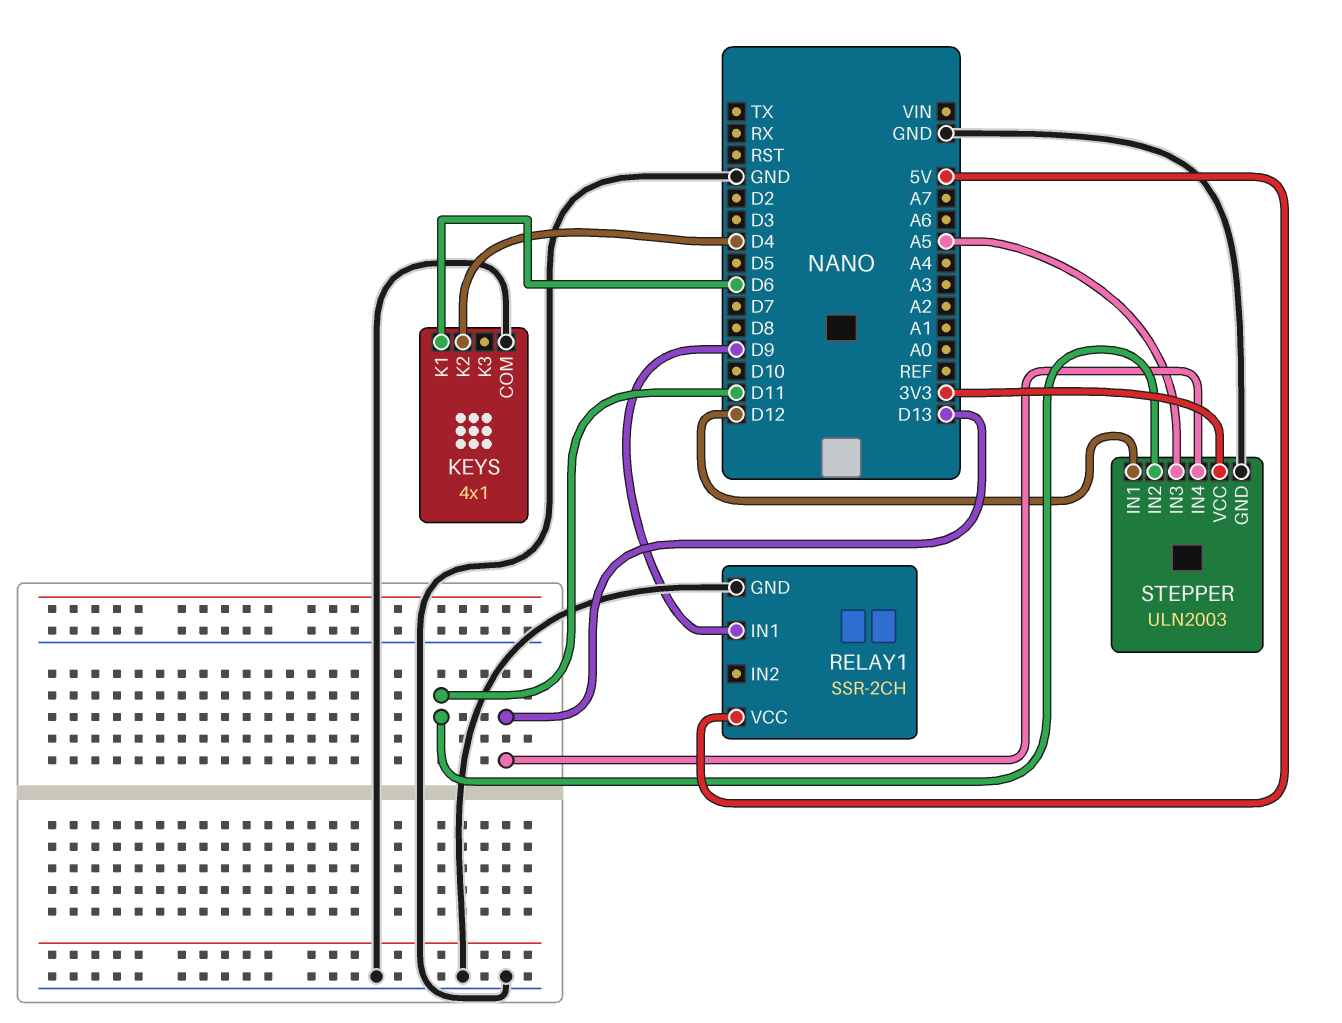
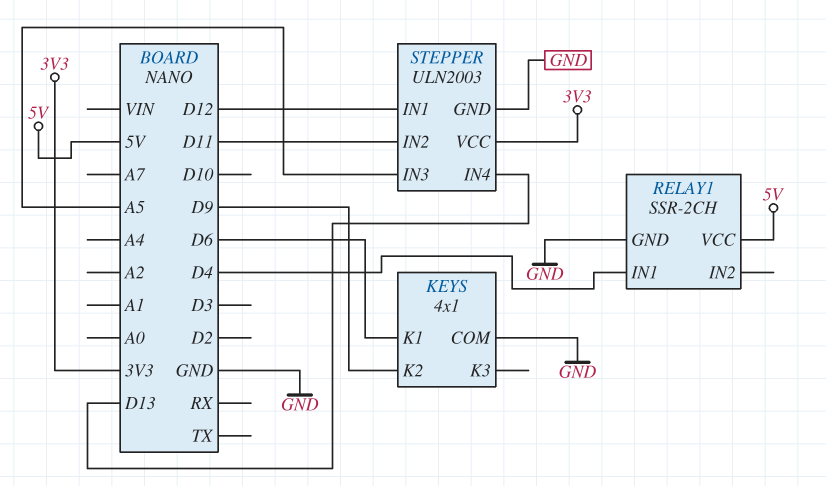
KEYS pin K2: D4 -> D9
RELAY1 pin IN1: D9 -> D4

